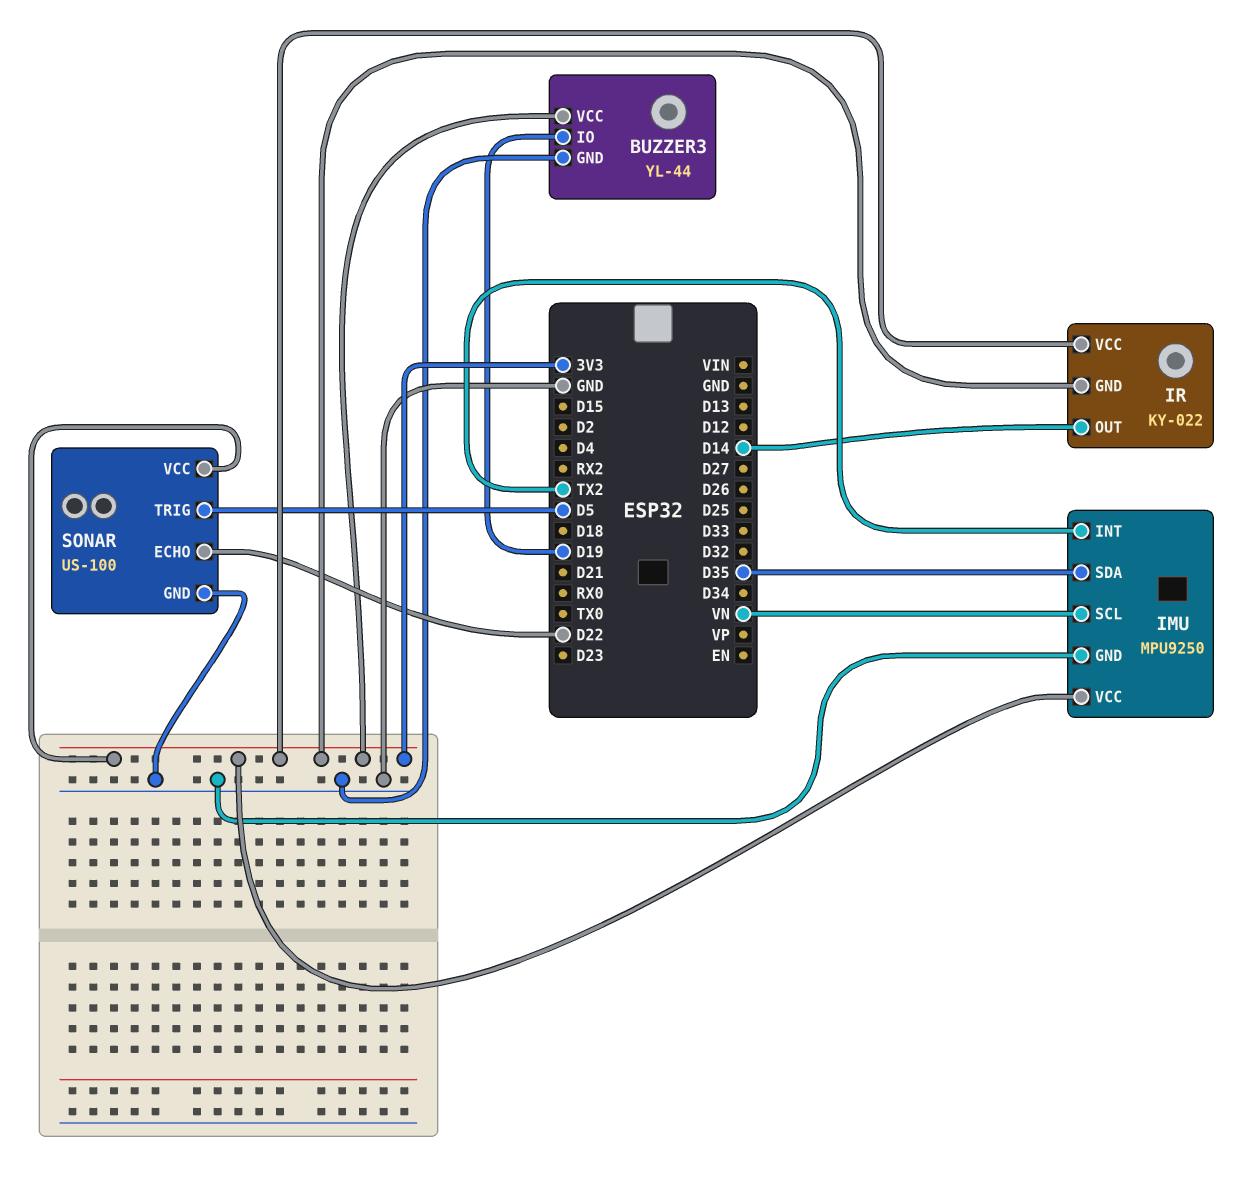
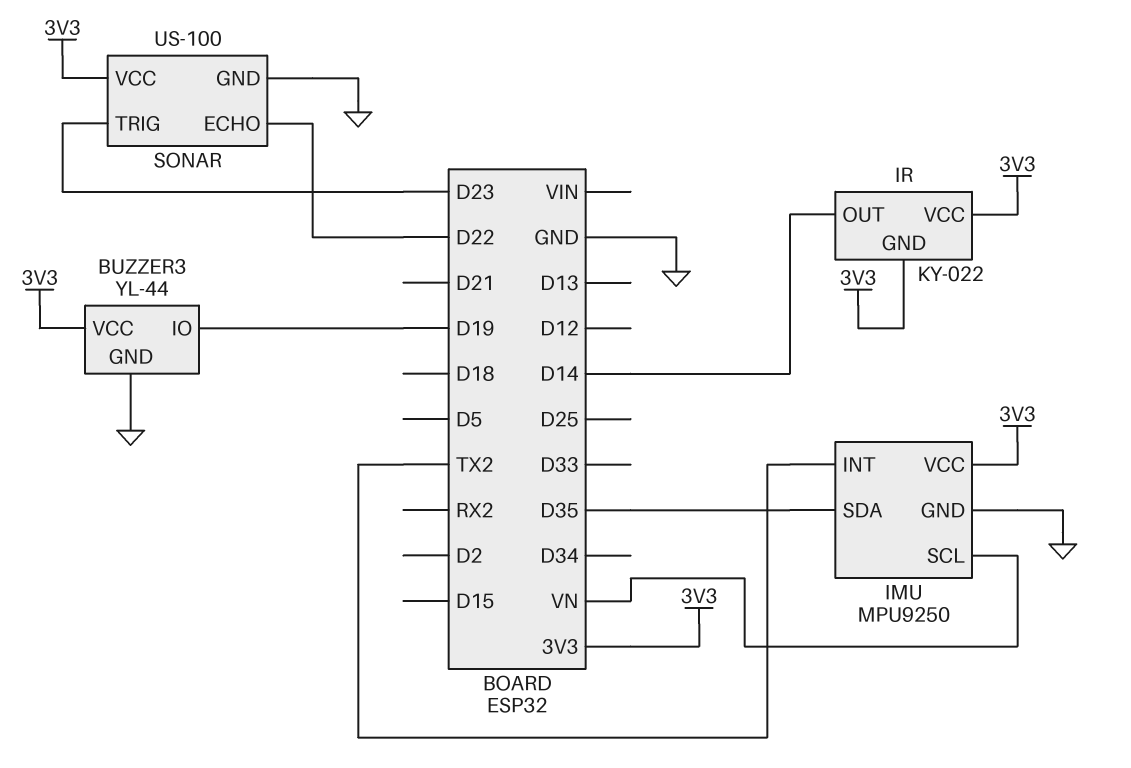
SONAR pin TRIG: D5 -> D23

